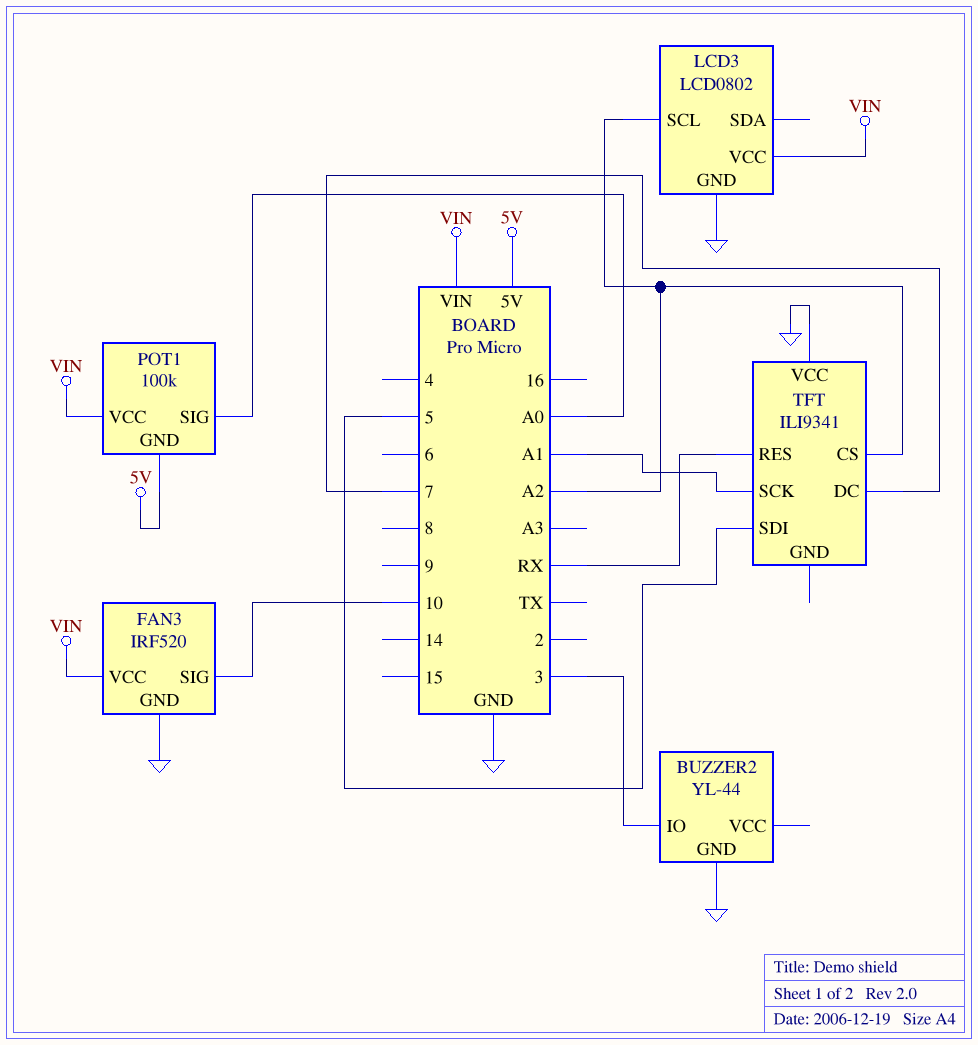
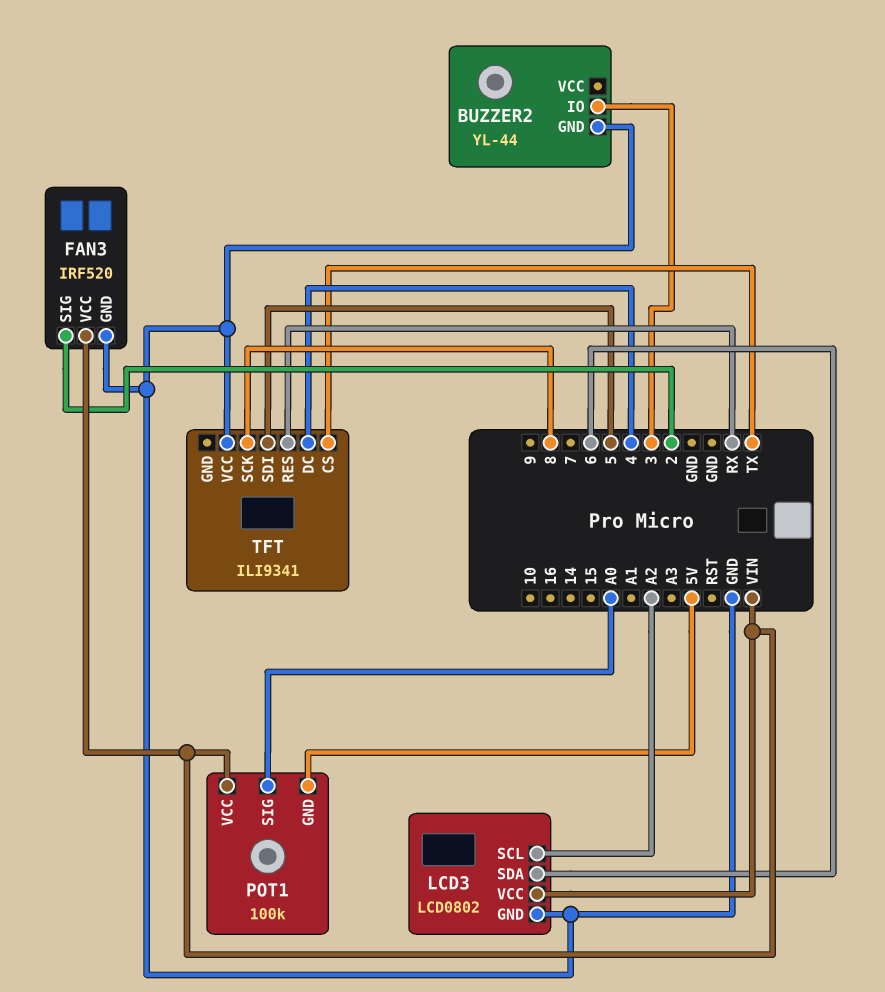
FAN3 pin SIG: 10 -> 2
LCD3 pin SDA: none -> 6
TFT pin CS: A2 -> TX
TFT pin DC: 7 -> 4
TFT pin SCK: A1 -> 8

